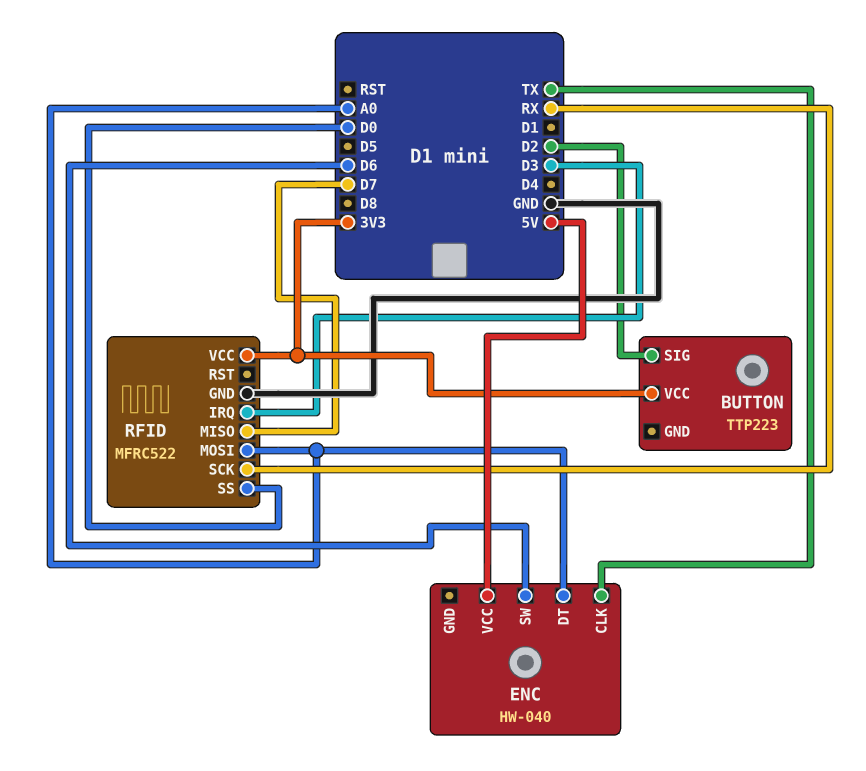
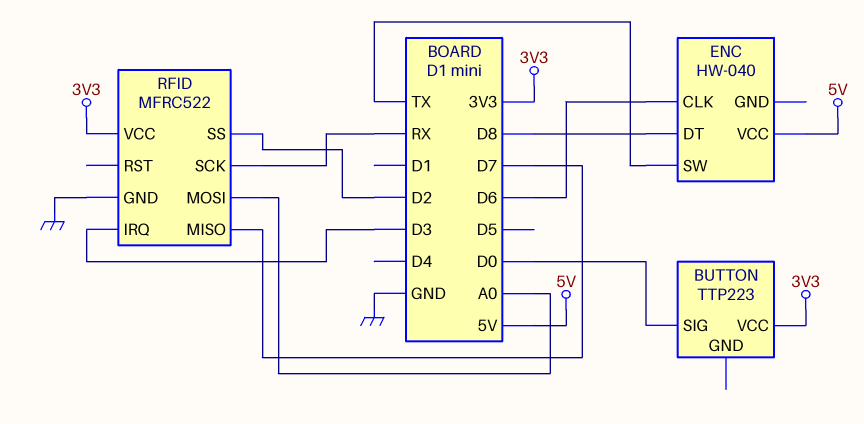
BUTTON pin SIG: D2 -> D0
ENC pin CLK: TX -> D6
ENC pin DT: A0 -> D8
ENC pin SW: D6 -> TX
RFID pin SS: D0 -> D2

